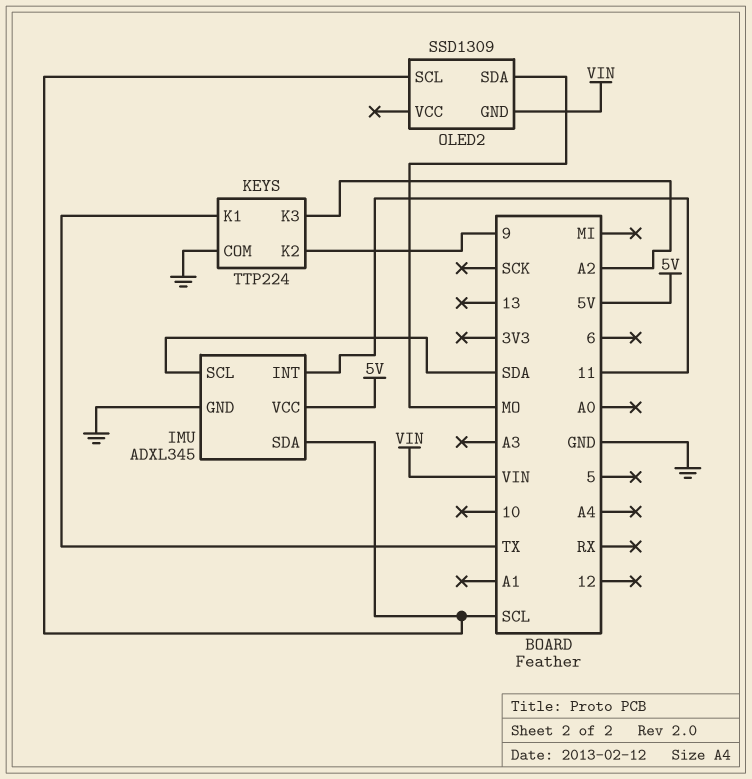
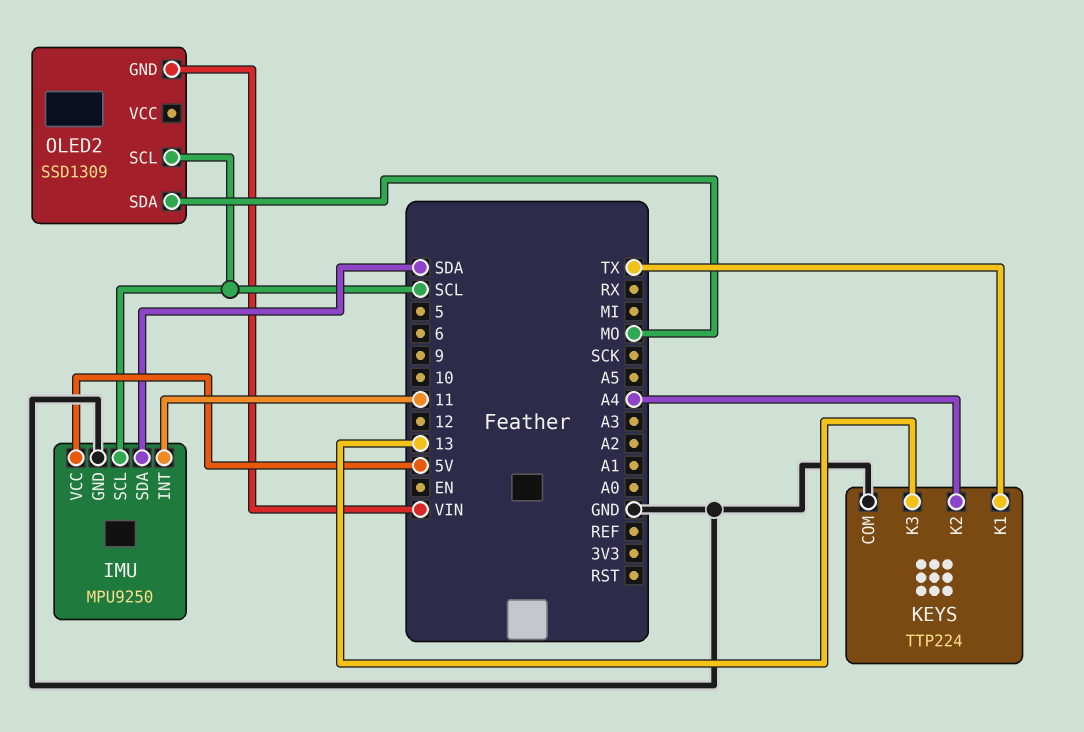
IMU: ADXL345 -> MPU9250
IMU pin SCL: SDA -> SCL
IMU pin SDA: SCL -> SDA
KEYS pin K2: 9 -> A4
KEYS pin K3: A2 -> 13

